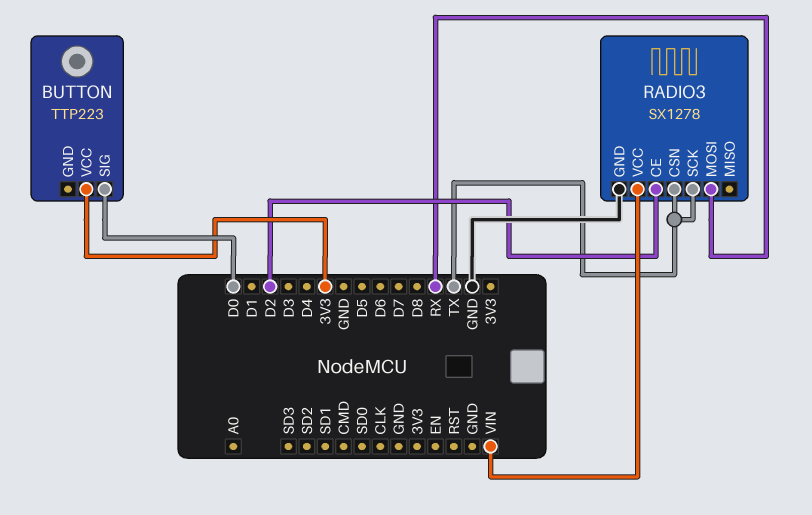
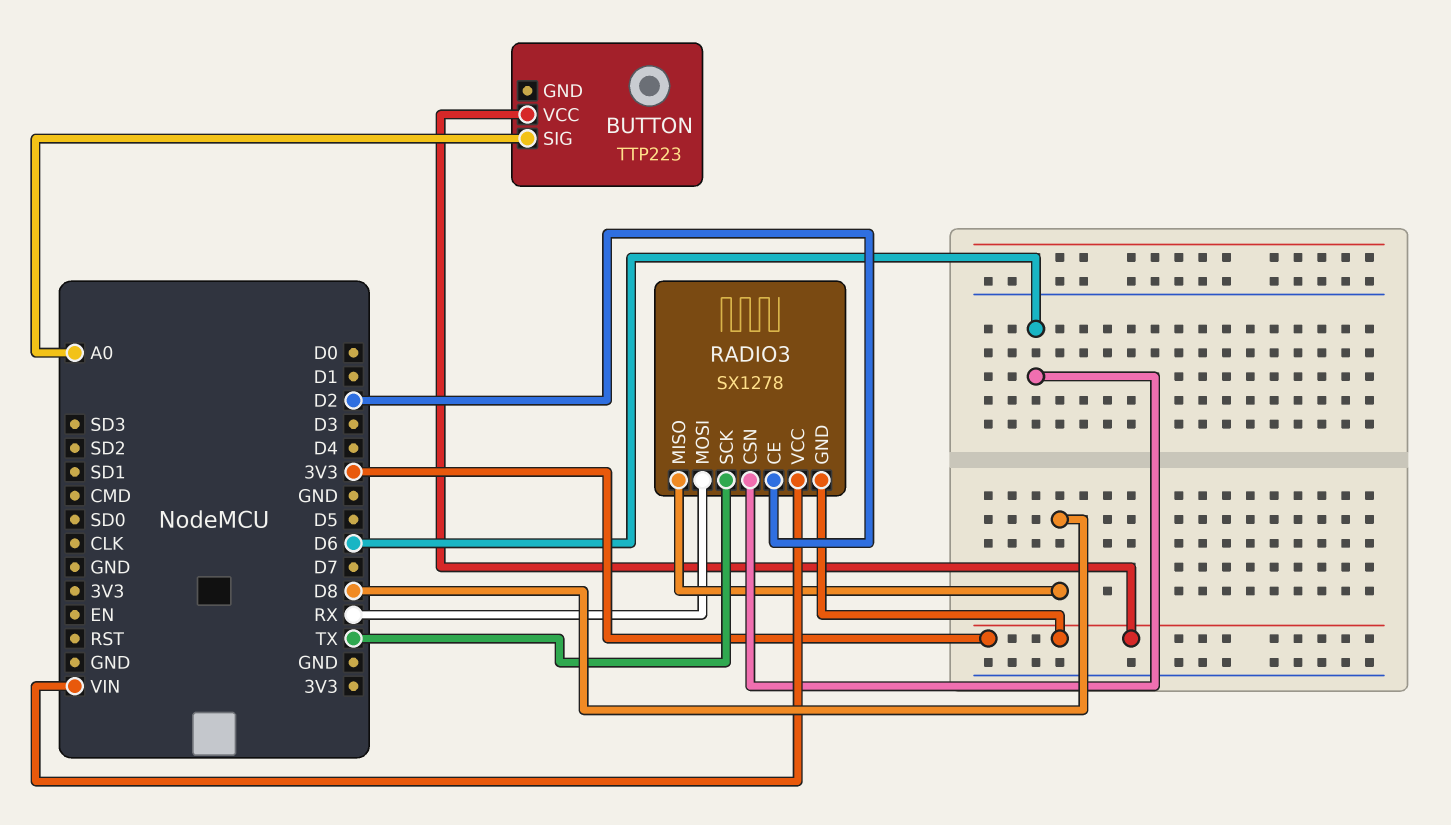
BUTTON pin SIG: D0 -> A0
RADIO3 pin CSN: TX -> D6
RADIO3 pin GND: GND -> 3V3
RADIO3 pin MISO: none -> D8

